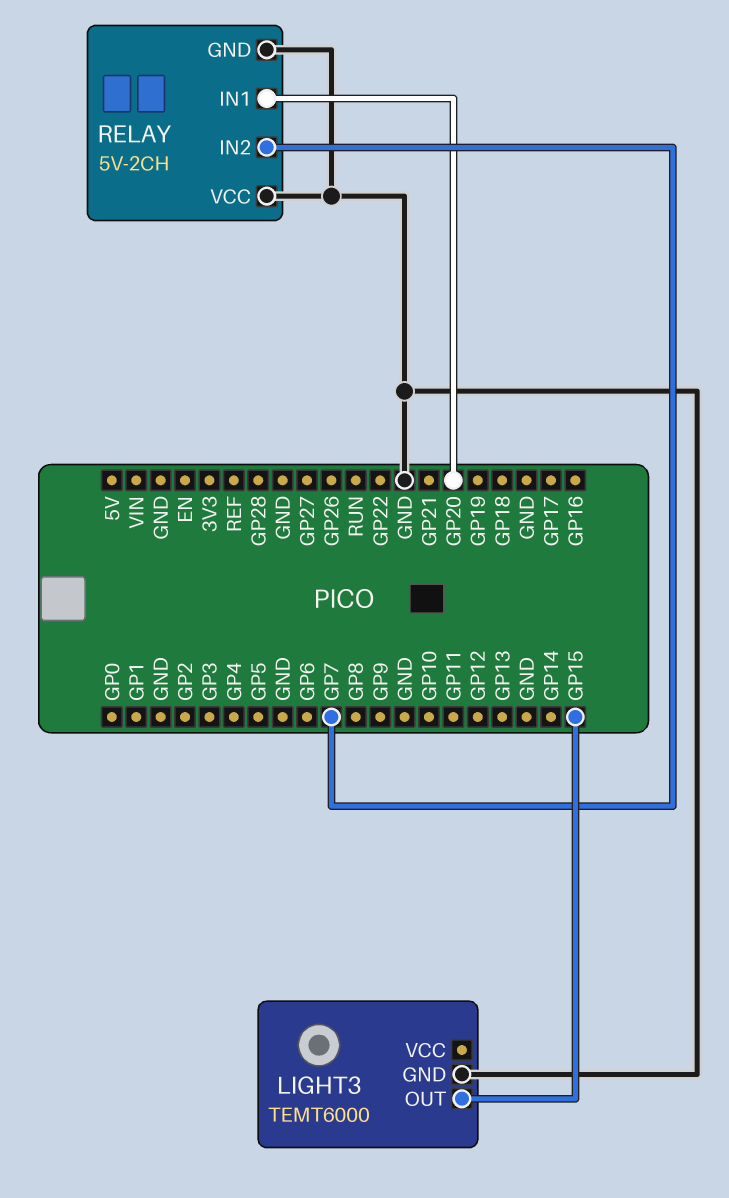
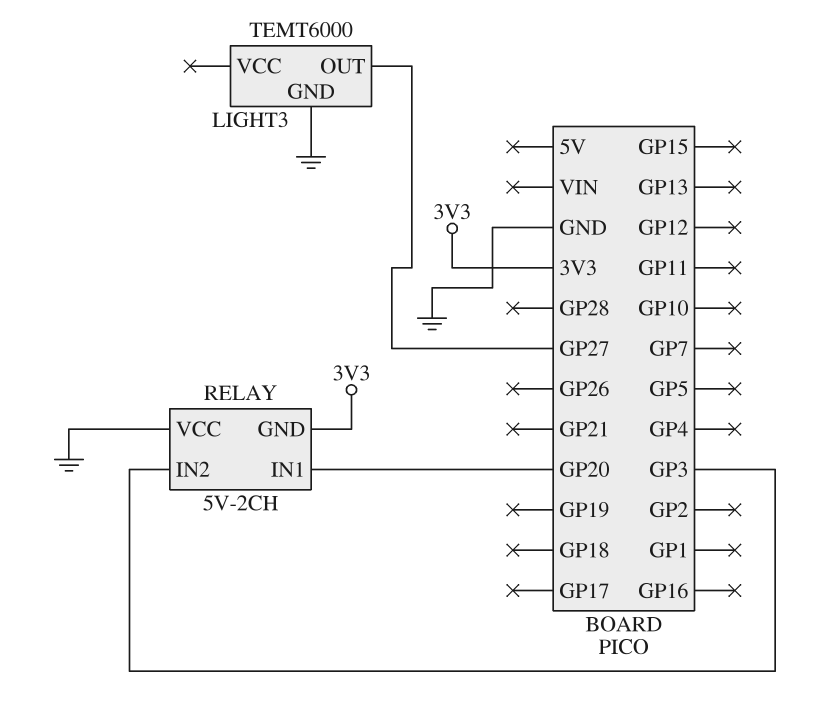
LIGHT3 pin OUT: GP15 -> GP27
RELAY pin GND: GND -> 3V3
RELAY pin IN2: GP7 -> GP3

